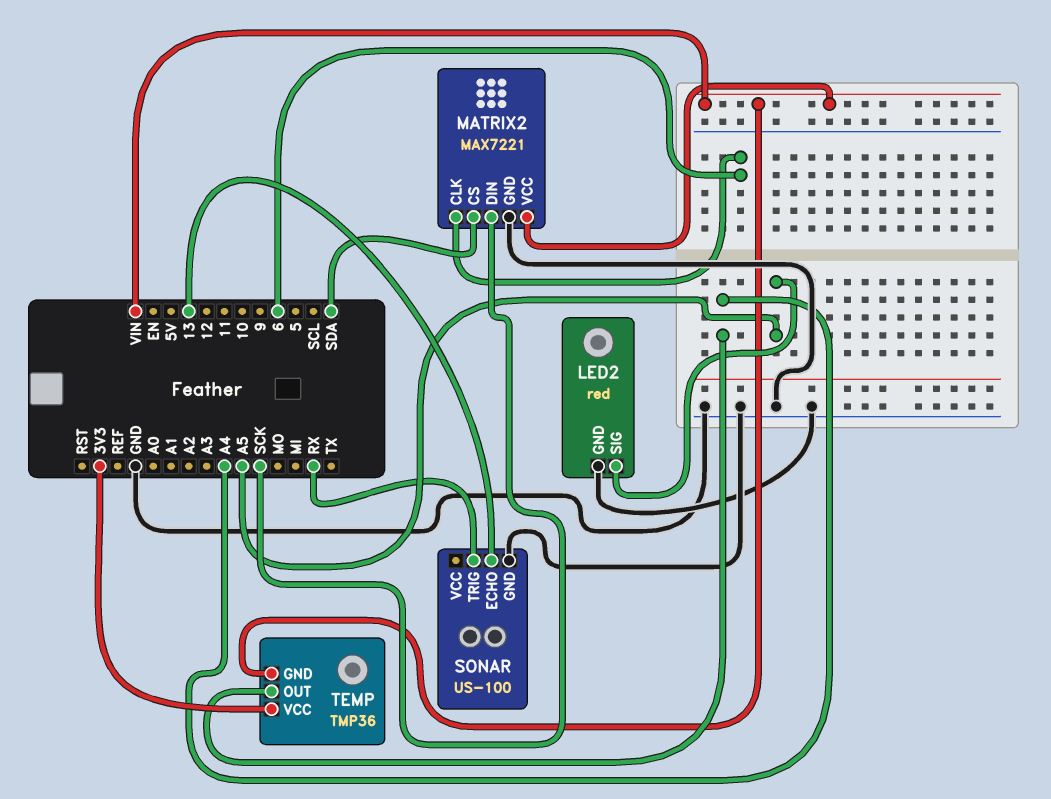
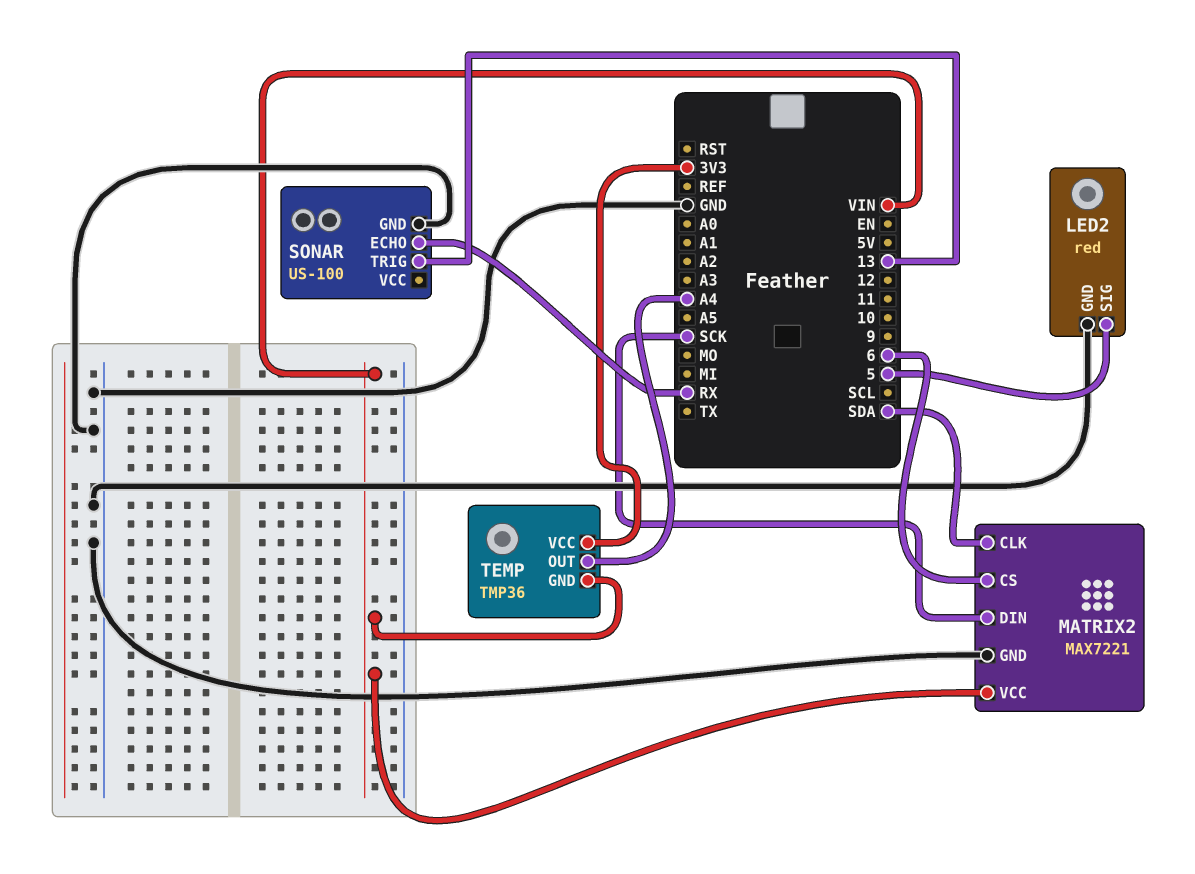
LED2 pin SIG: A5 -> 5
MATRIX2 pin CLK: 6 -> SDA
MATRIX2 pin CS: SDA -> 6
SONAR pin ECHO: 13 -> RX
SONAR pin TRIG: RX -> 13

